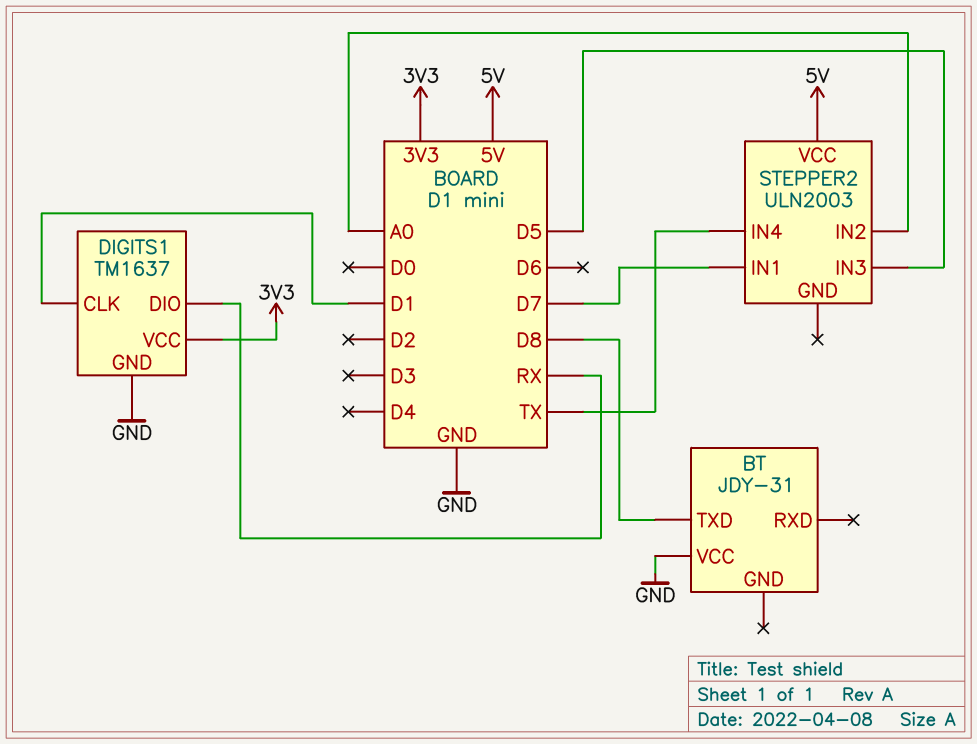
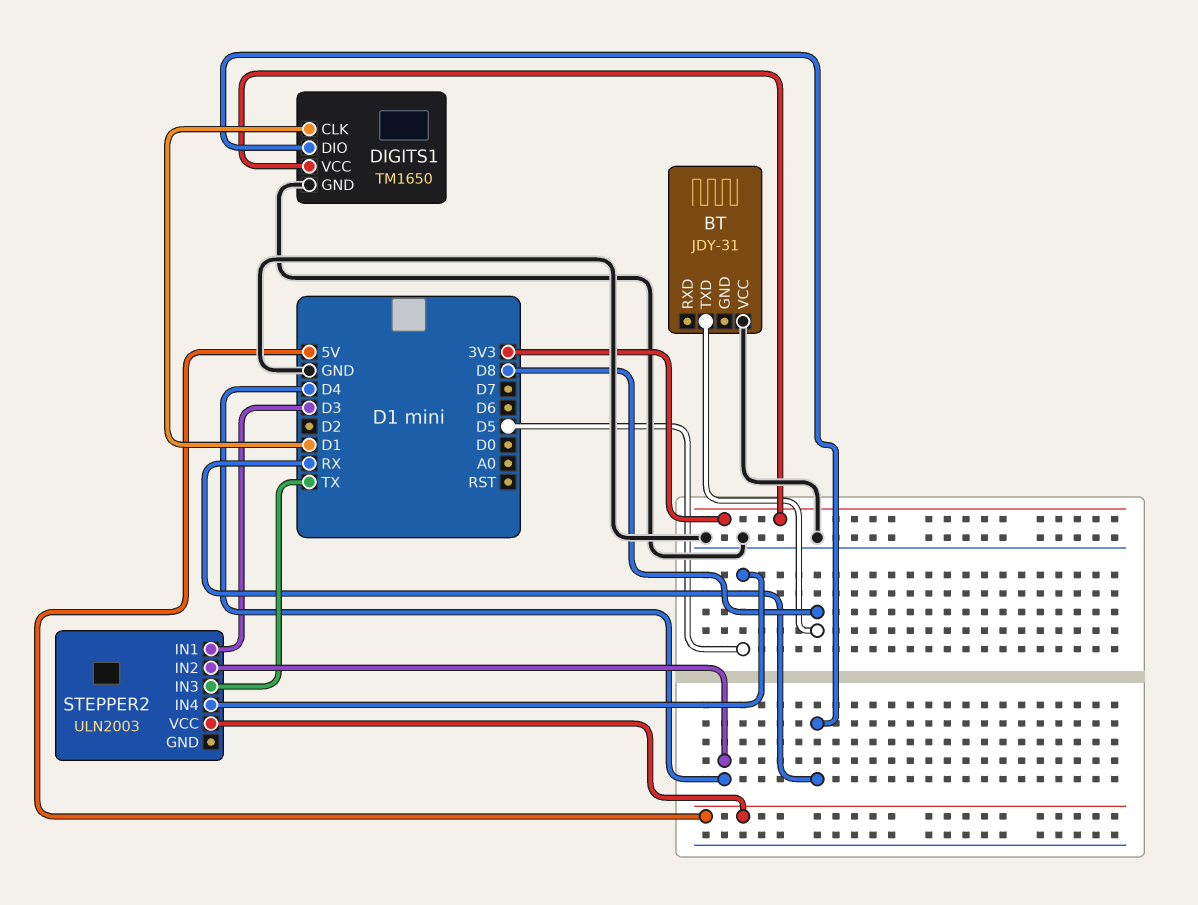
DIGITS1: TM1637 -> TM1650
STEPPER2 pin IN1: D7 -> D3
STEPPER2 pin IN2: A0 -> D4
STEPPER2 pin IN3: D5 -> TX
STEPPER2 pin IN4: TX -> D5

